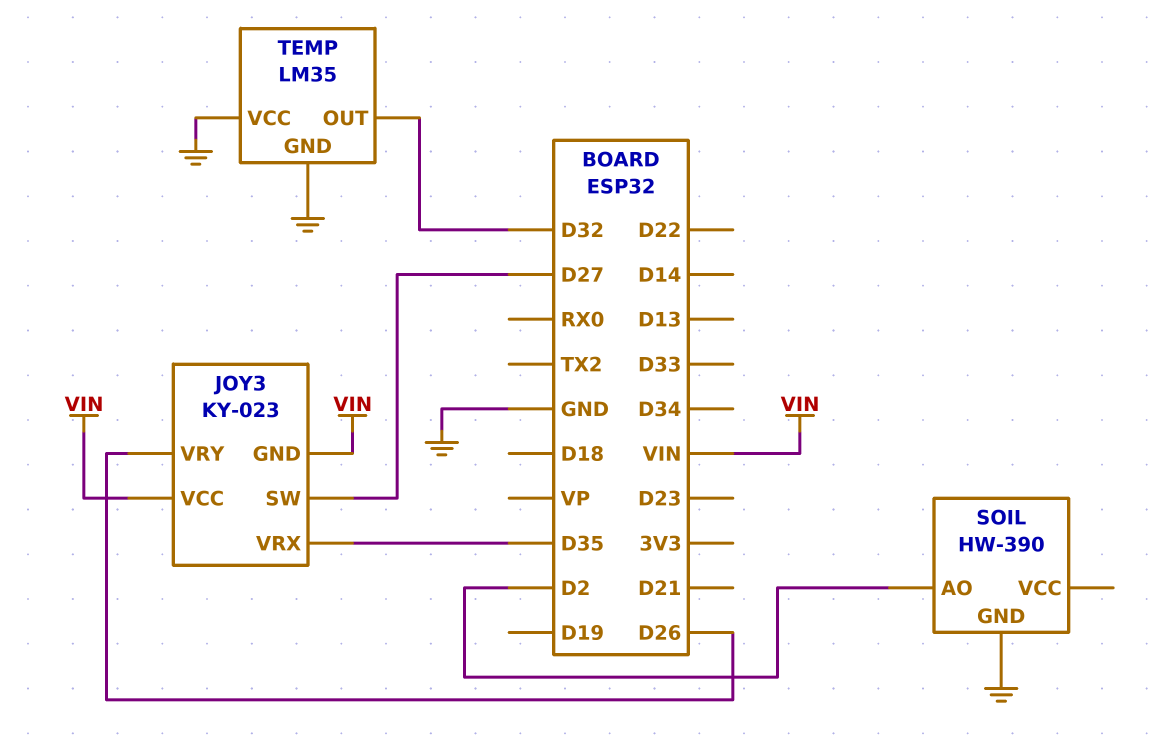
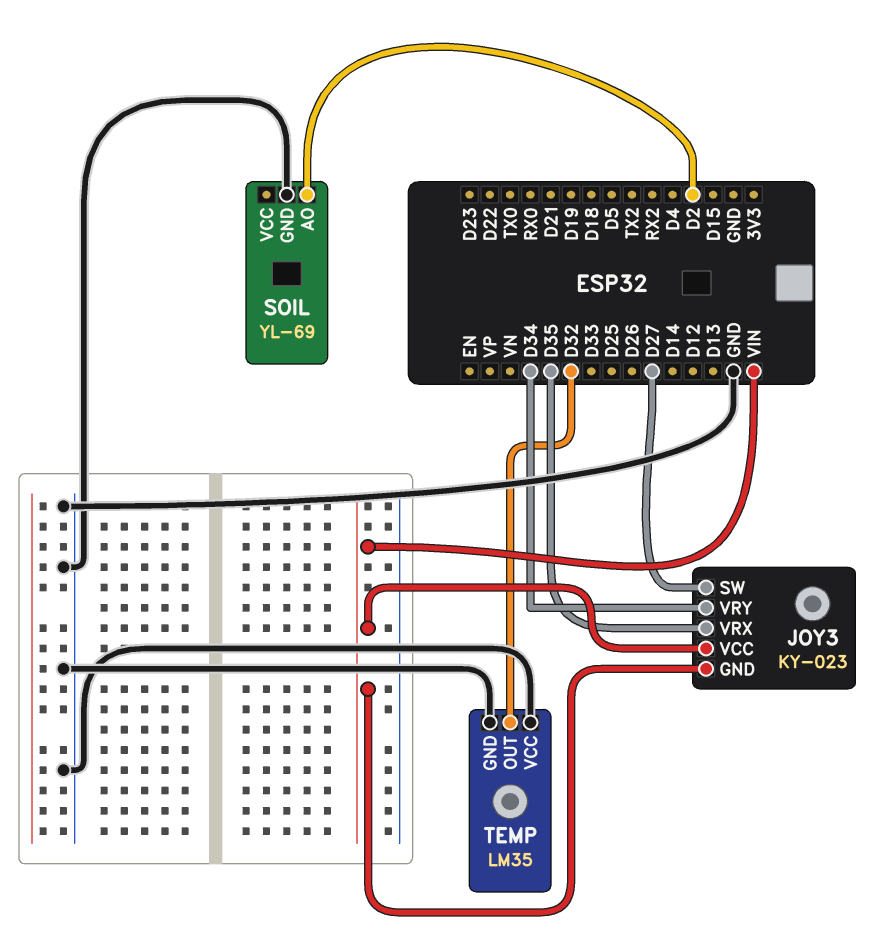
JOY3 pin VRY: D26 -> D34
SOIL: HW-390 -> YL-69

